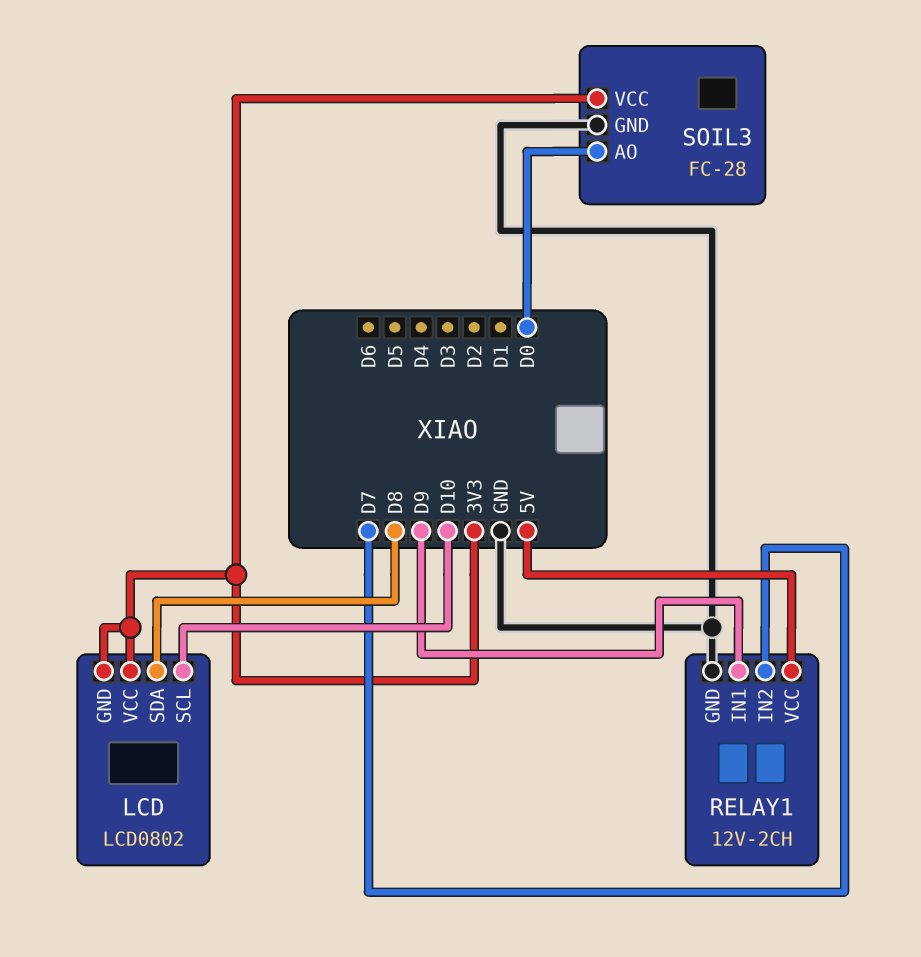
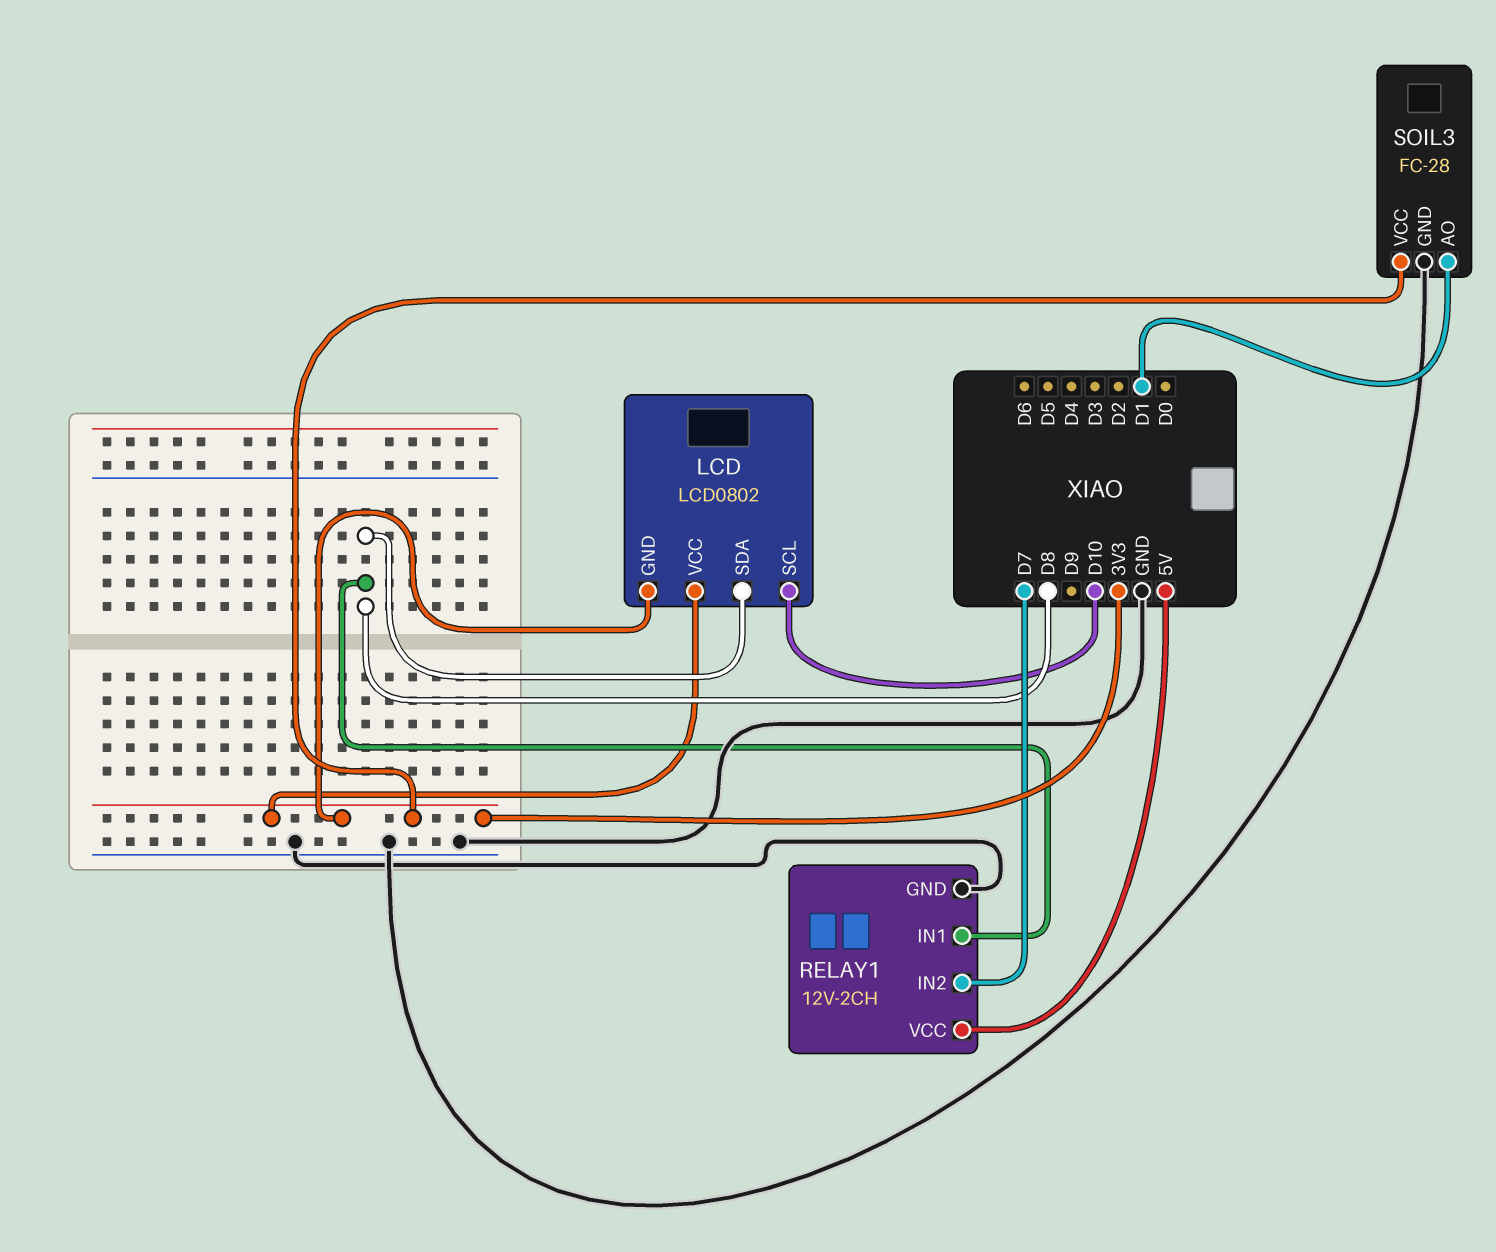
RELAY1 pin IN1: D9 -> D8
SOIL3 pin AO: D0 -> D1

